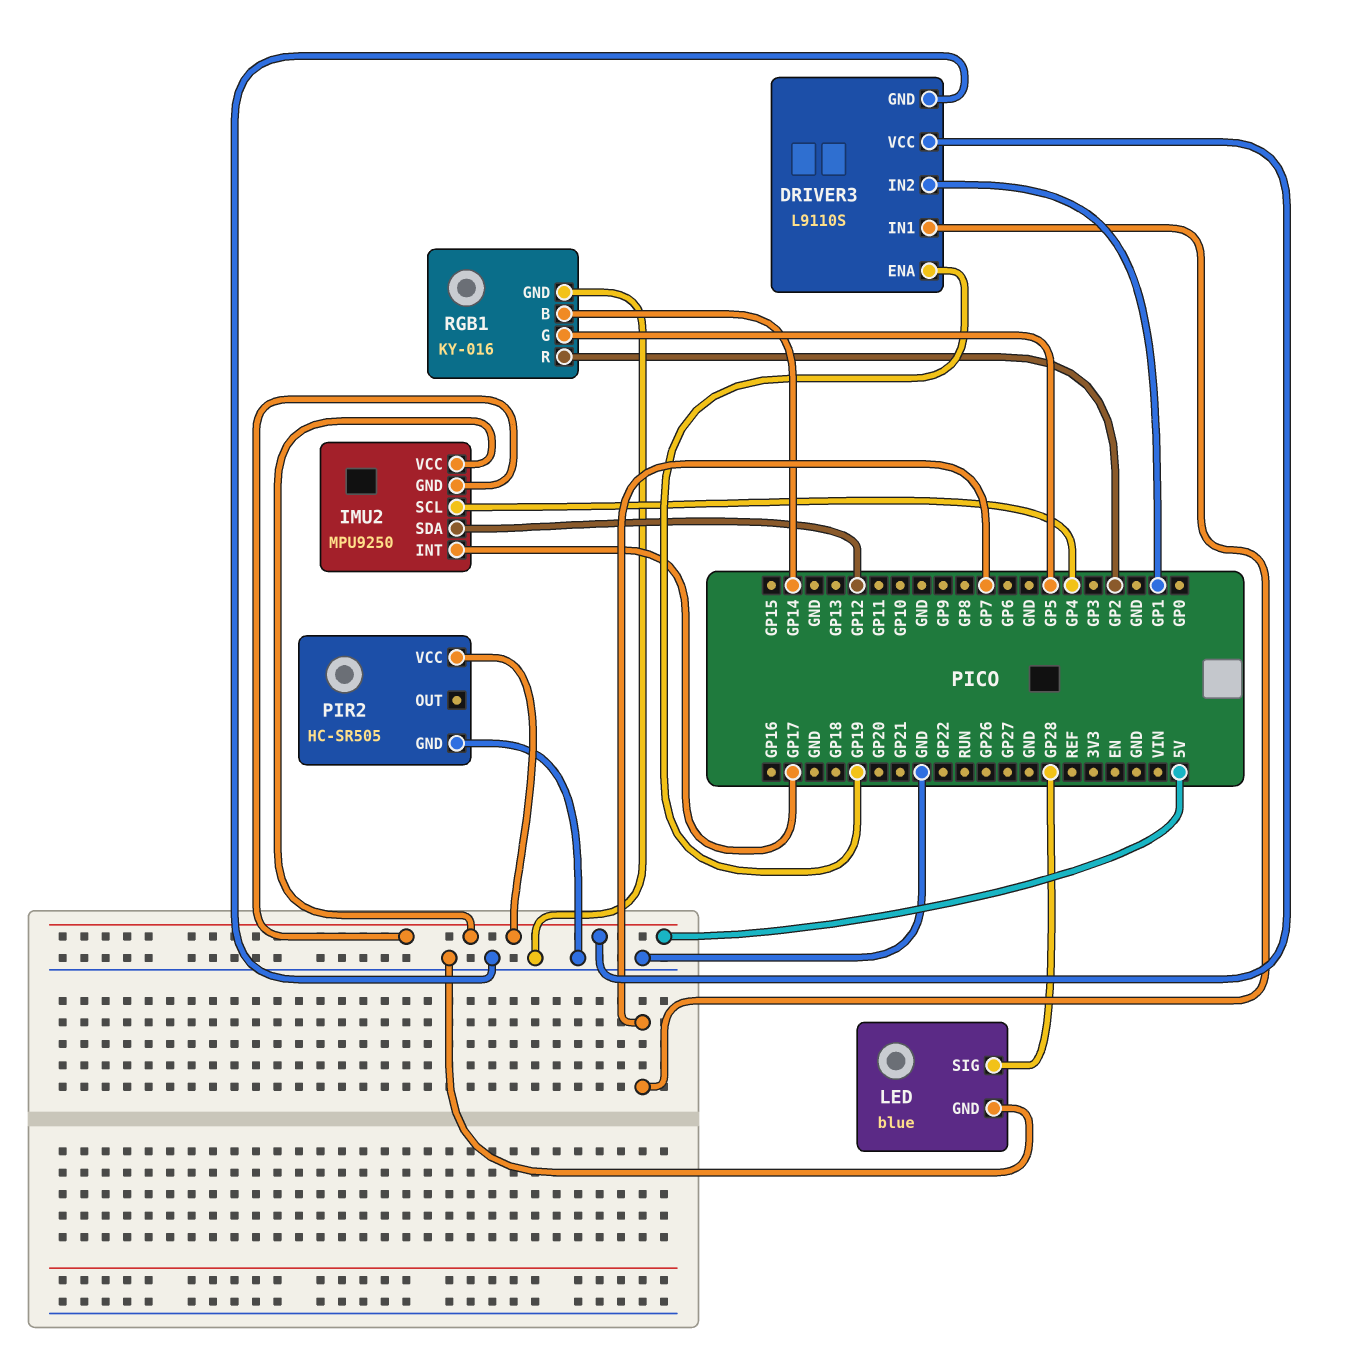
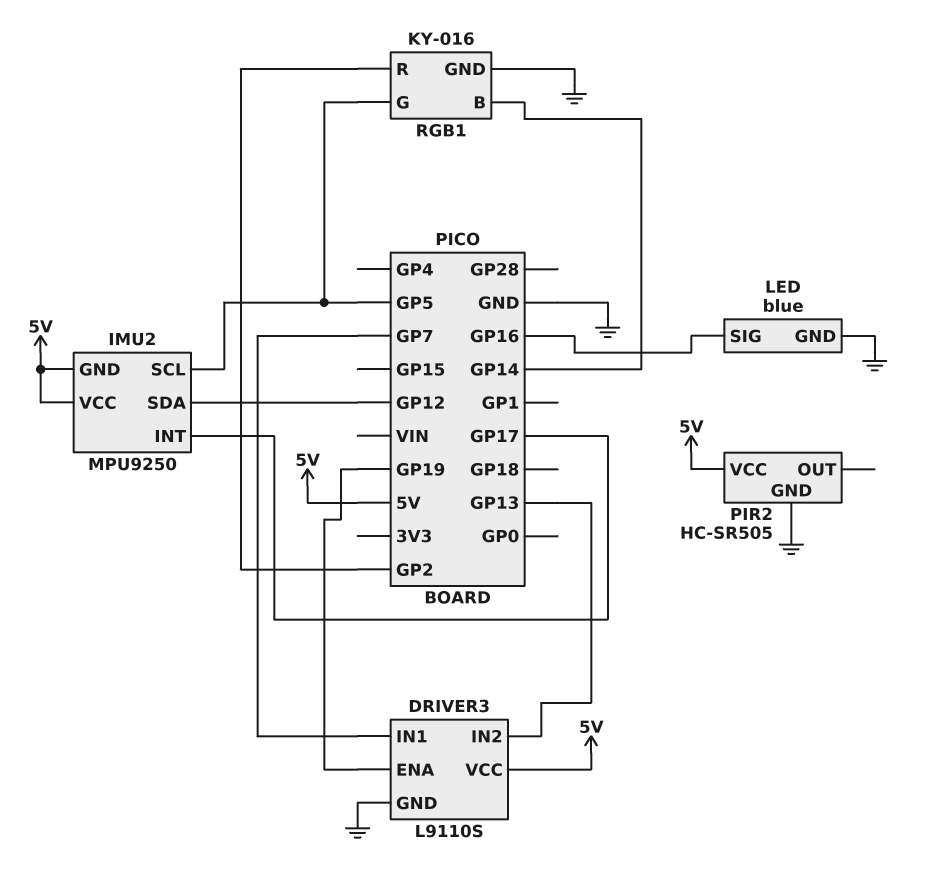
DRIVER3 pin IN2: GP1 -> GP13
IMU2 pin SCL: GP4 -> GP5
LED pin SIG: GP28 -> GP16

